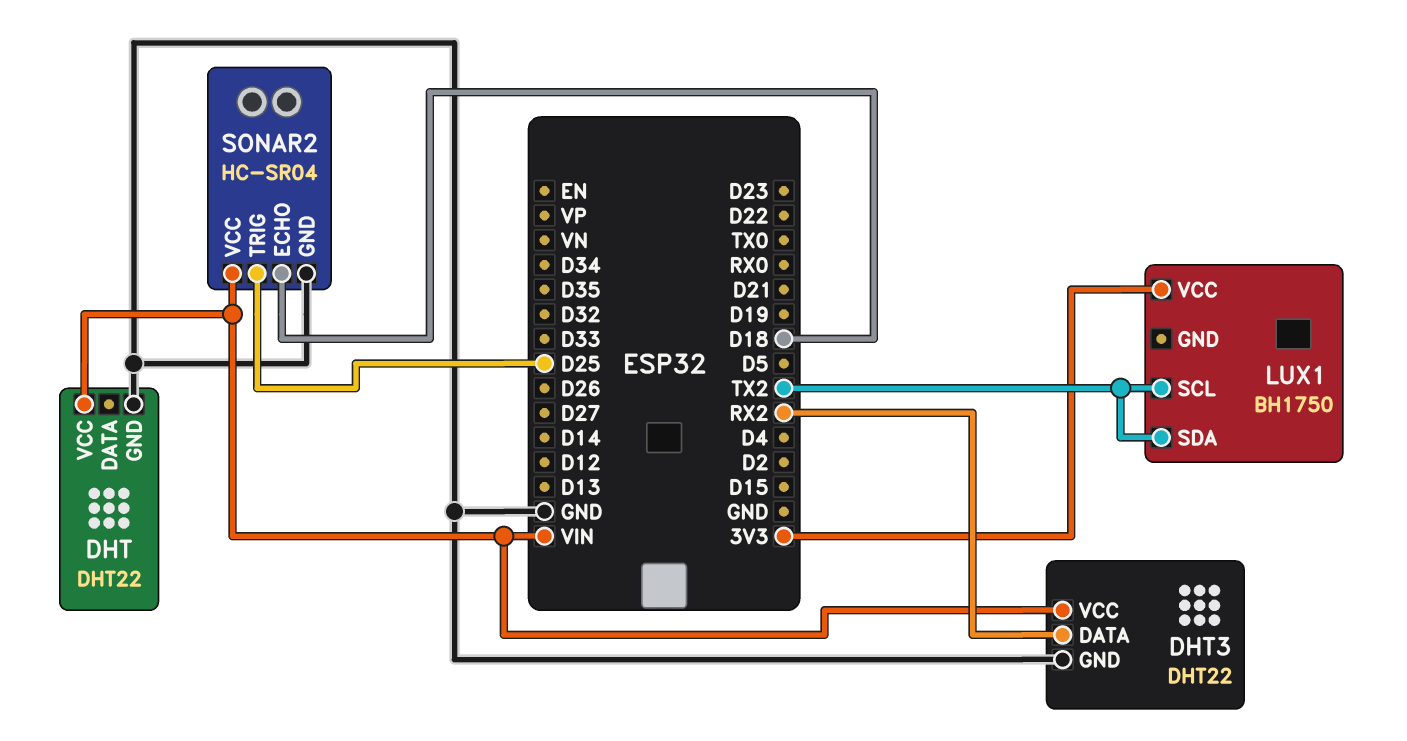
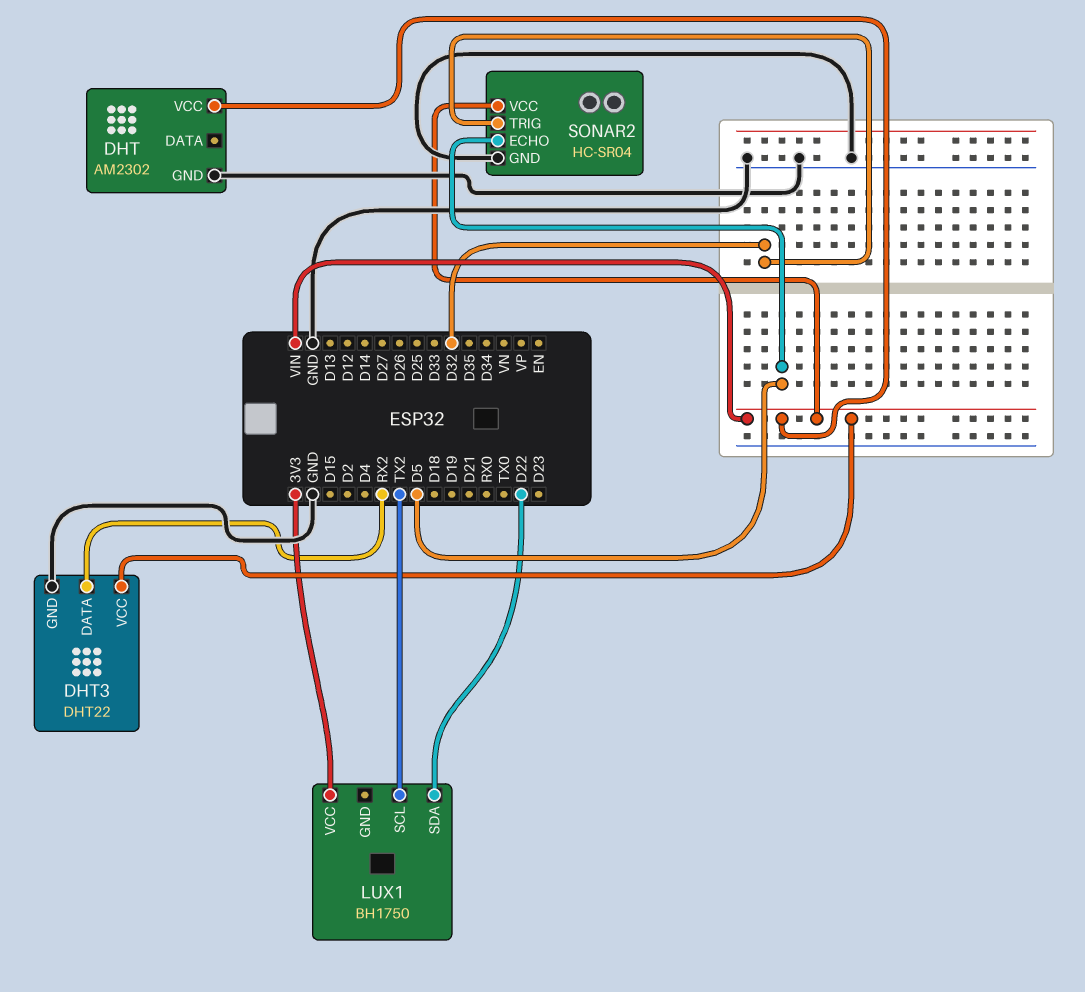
DHT: DHT22 -> AM2302
LUX1 pin SDA: TX2 -> D22
SONAR2 pin ECHO: D18 -> D5
SONAR2 pin TRIG: D25 -> D32

